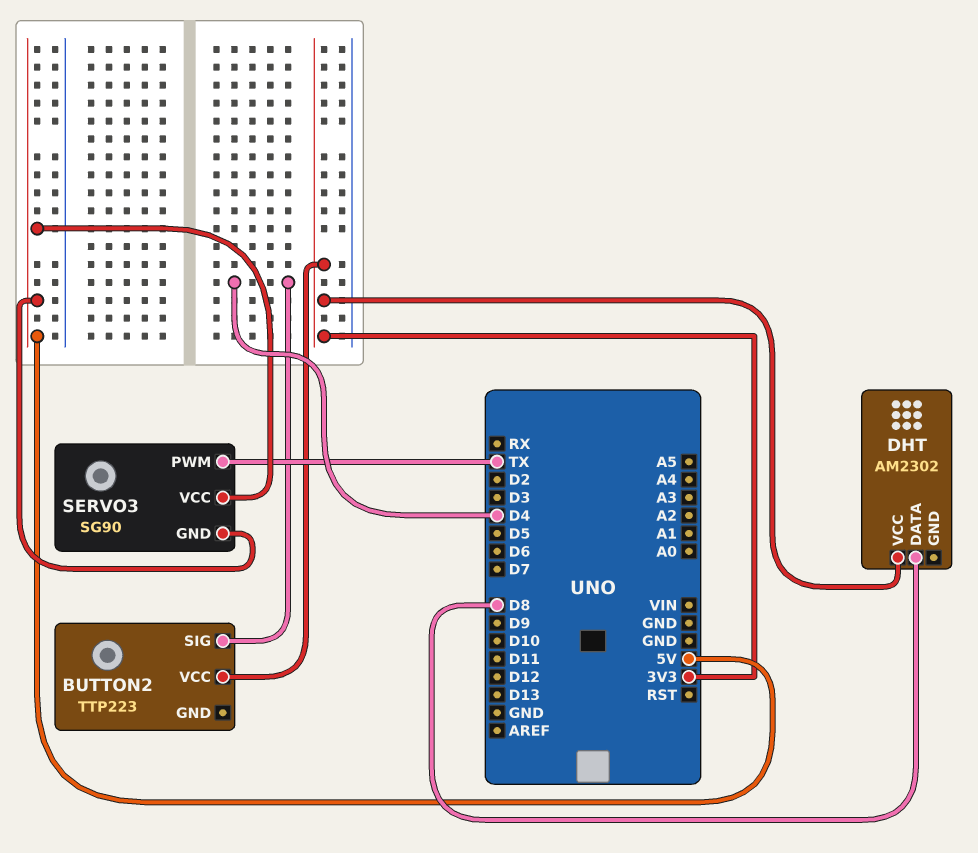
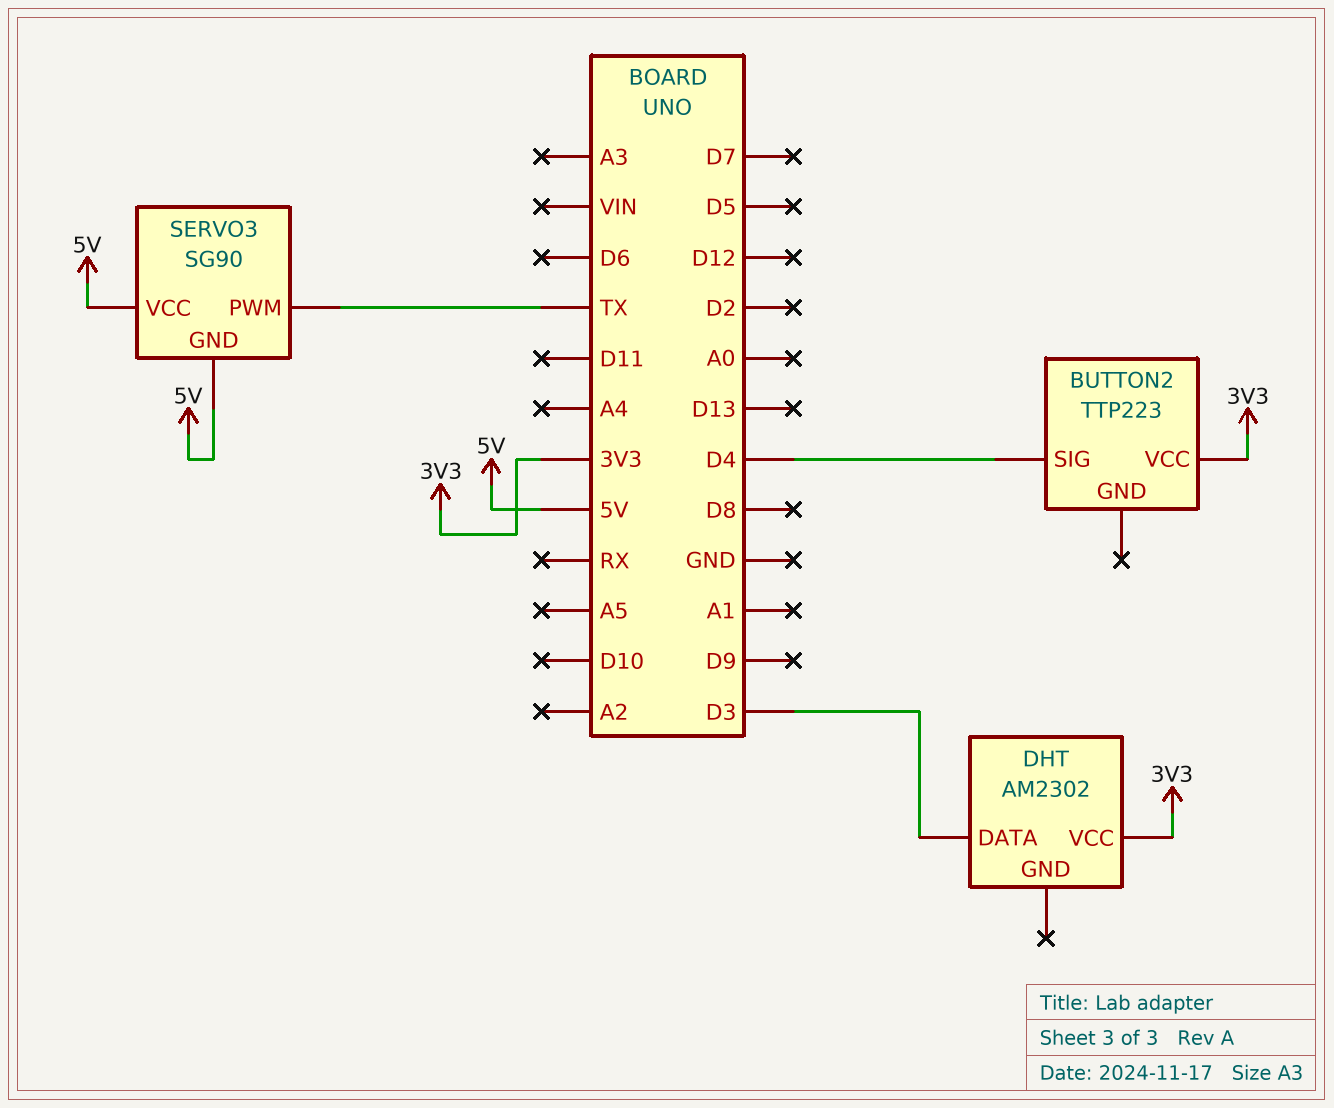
DHT pin DATA: D8 -> D3

